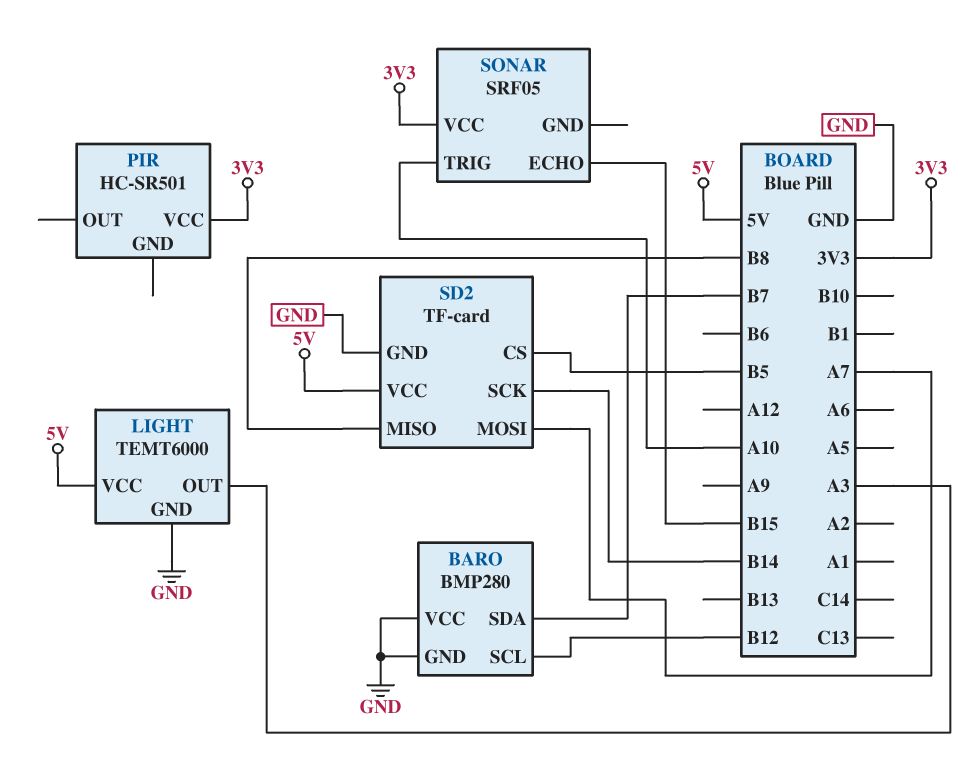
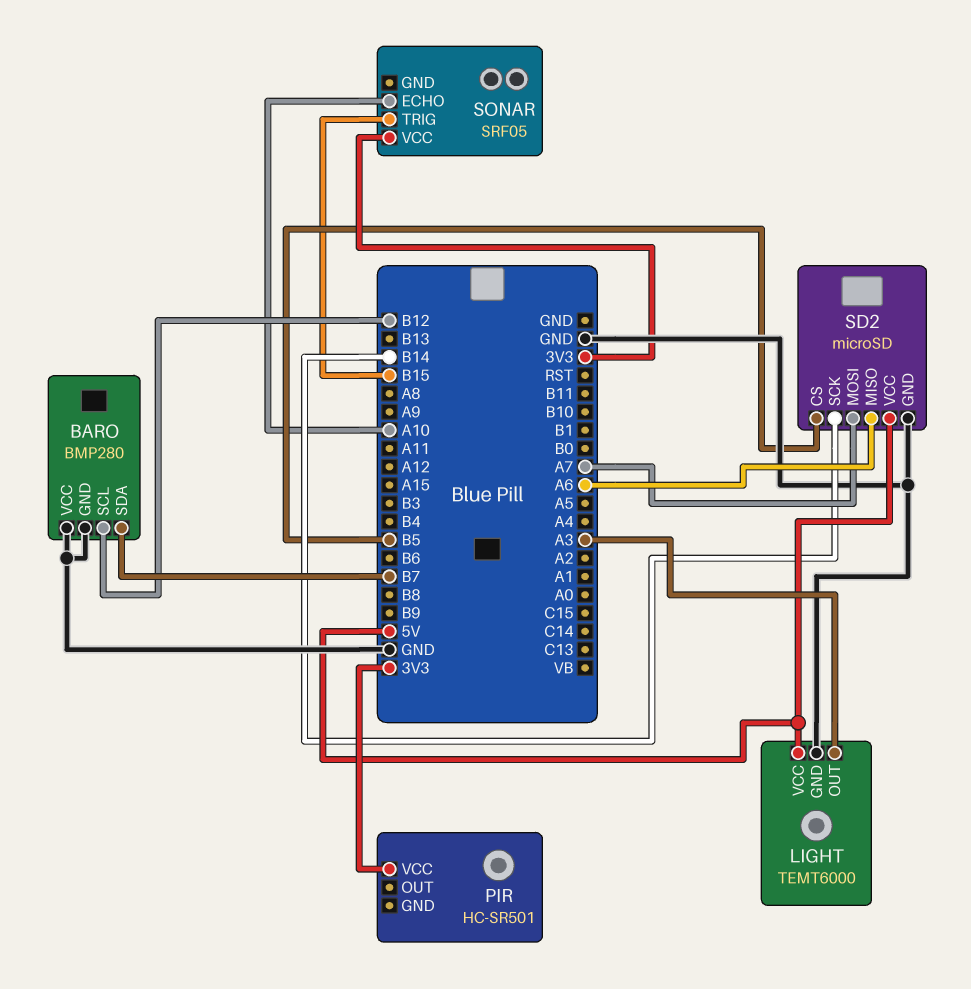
SD2: TF-card -> microSD
SD2 pin MISO: B8 -> A6
SONAR pin ECHO: B15 -> A10
SONAR pin TRIG: A10 -> B15

